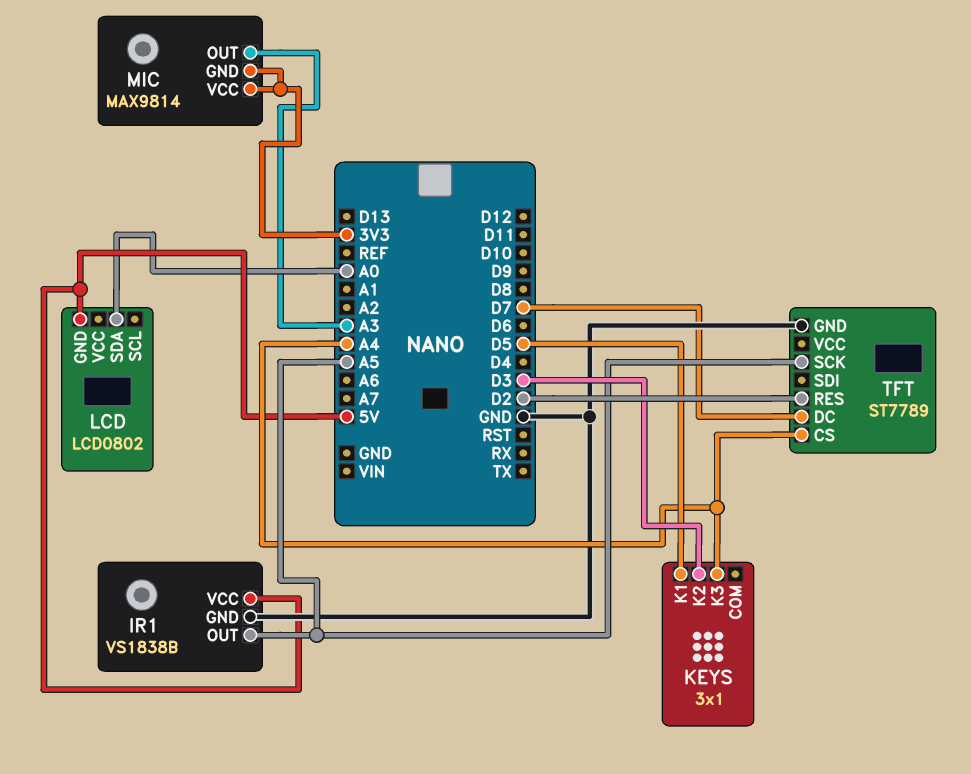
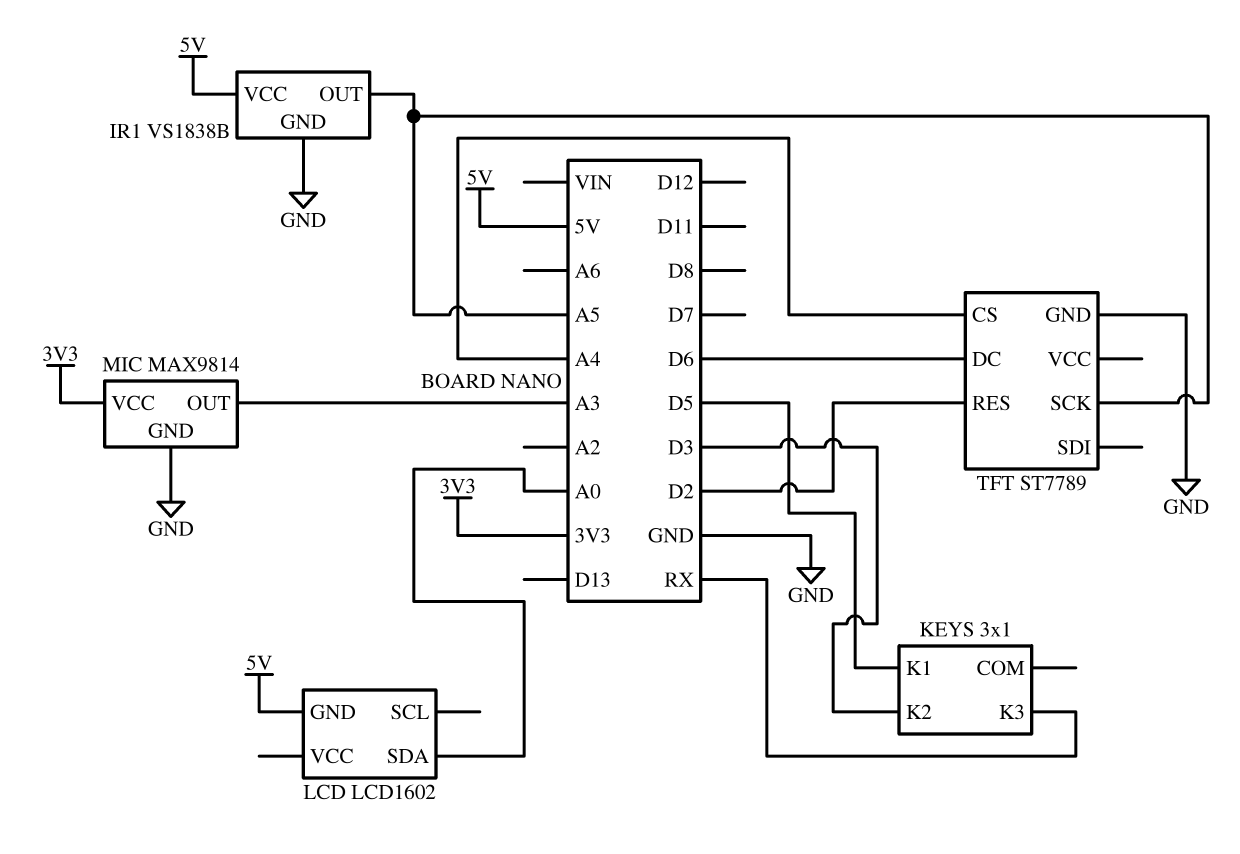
KEYS pin K3: A4 -> RX
LCD: LCD0802 -> LCD1602
MIC pin GND: 3V3 -> GND
TFT pin DC: D7 -> D6

